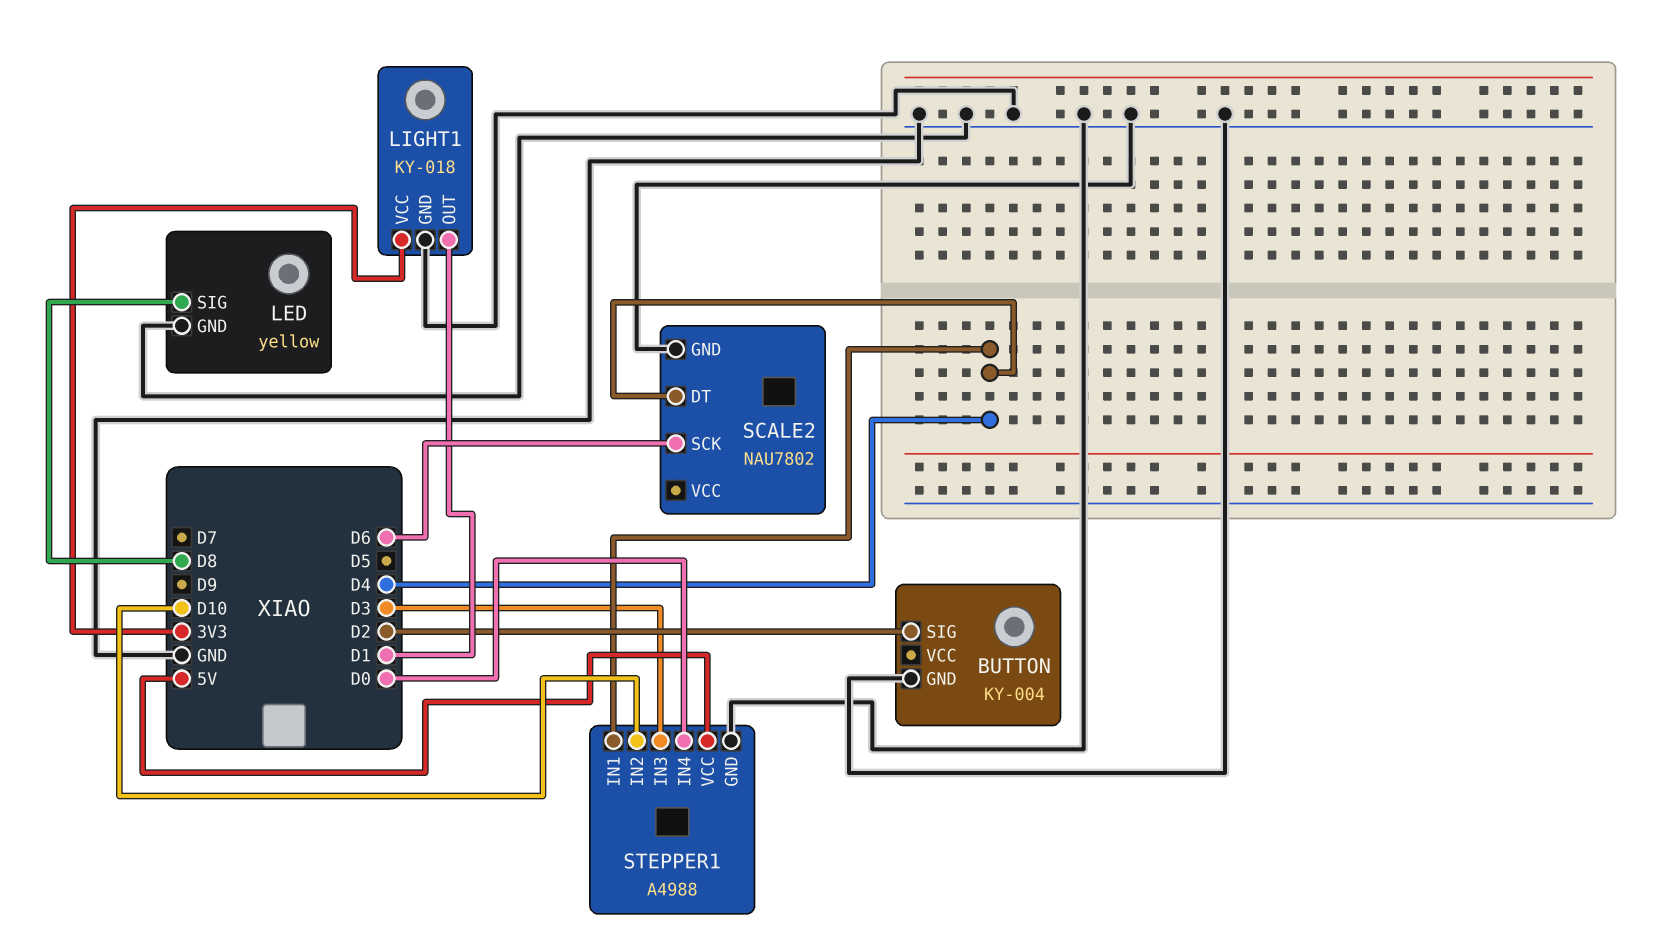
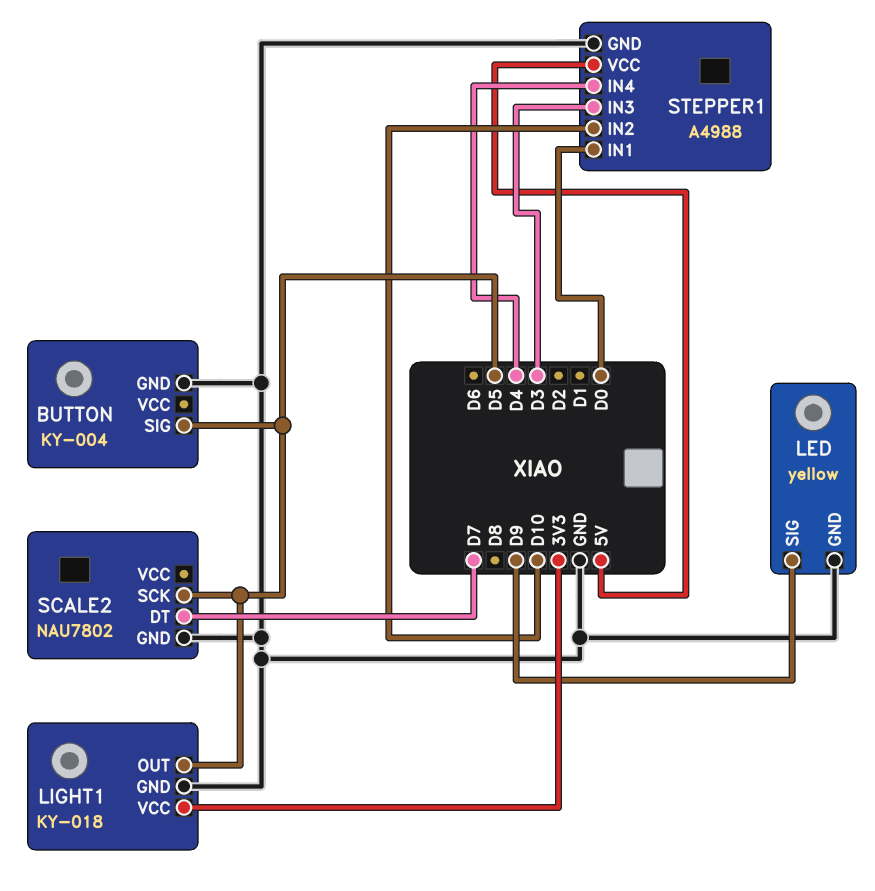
BUTTON pin SIG: D2 -> D5
LED pin SIG: D8 -> D9
LIGHT1 pin OUT: D1 -> D5
SCALE2 pin DT: D4 -> D7
SCALE2 pin SCK: D6 -> D5
STEPPER1 pin IN1: D4 -> D0
STEPPER1 pin IN4: D0 -> D4

